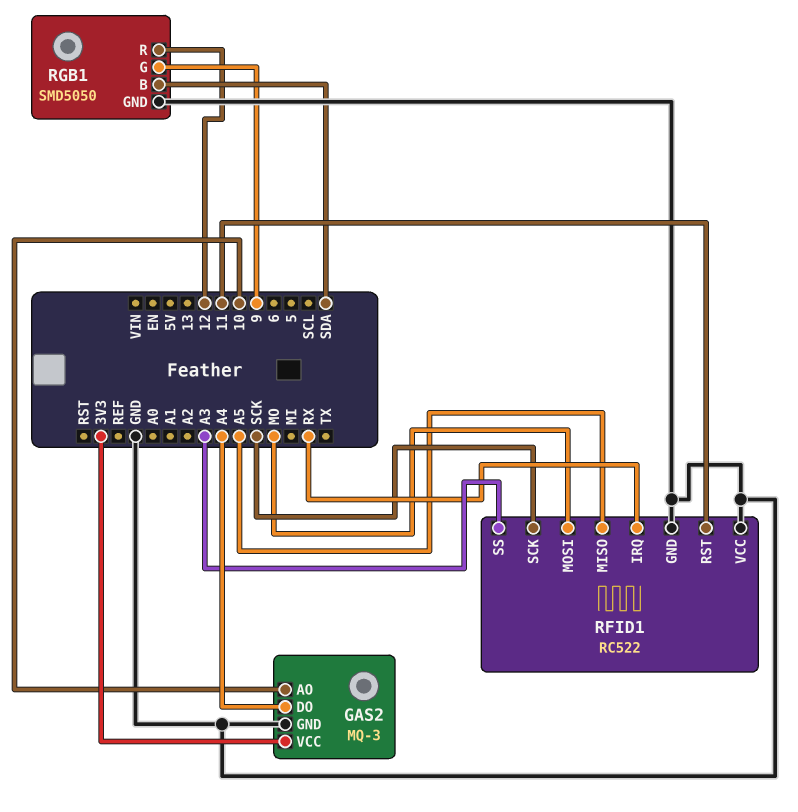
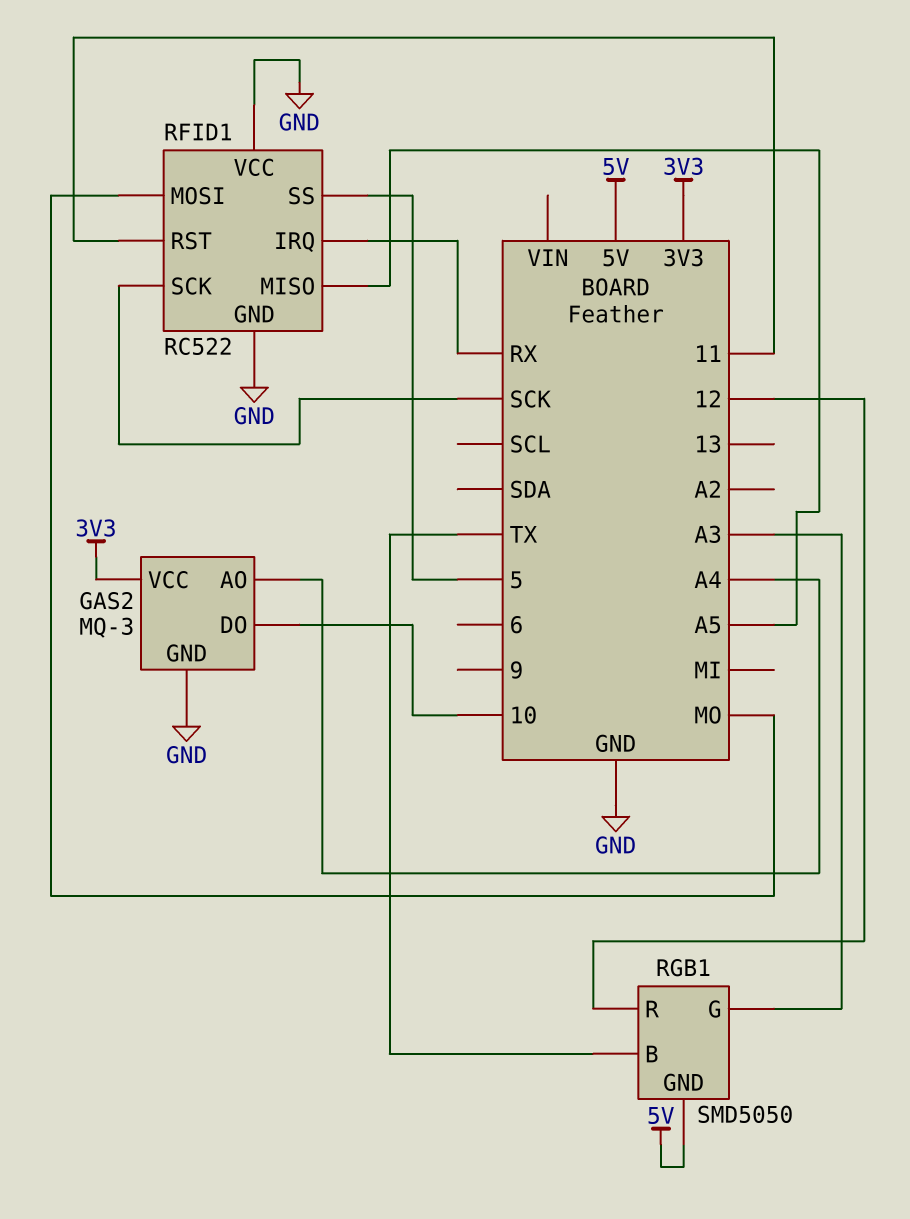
GAS2 pin AO: 10 -> A4
GAS2 pin DO: A4 -> 10
RFID1 pin SS: A3 -> 5
RGB1 pin B: SDA -> TX
RGB1 pin G: 9 -> A3
RGB1 pin GND: GND -> 5V

